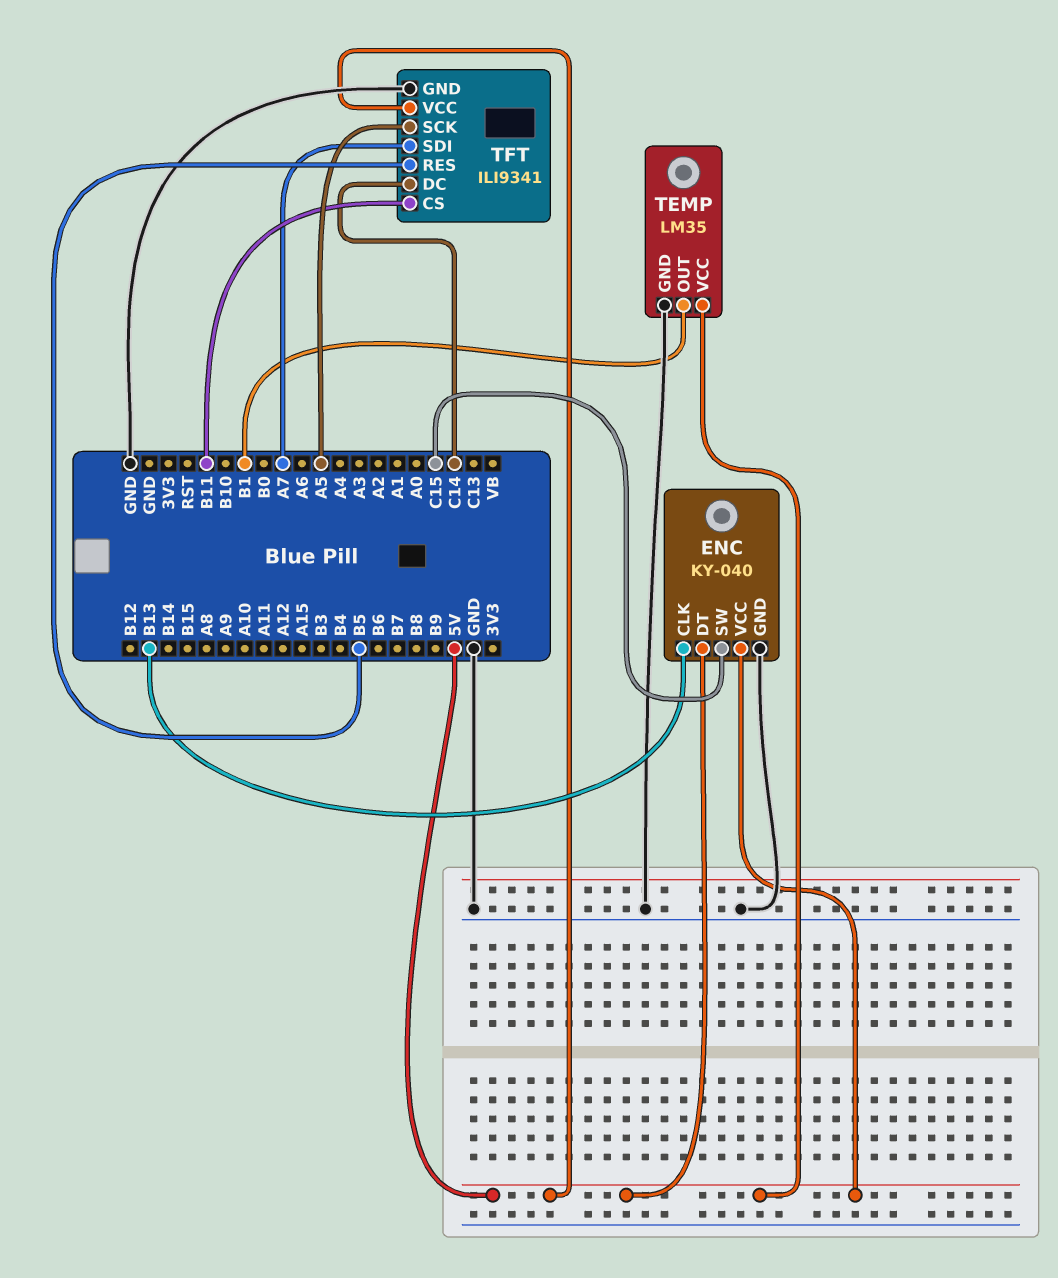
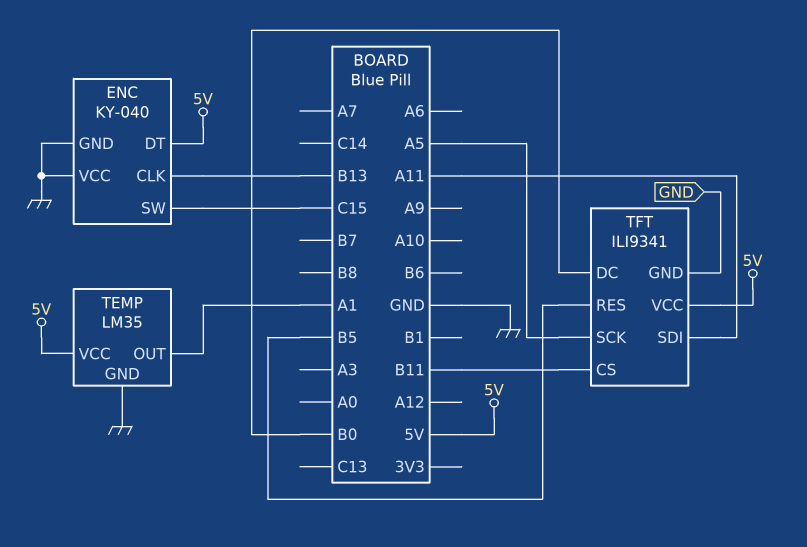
ENC pin VCC: 5V -> GND
TEMP pin OUT: B1 -> A1
TFT pin DC: C14 -> B0
TFT pin SDI: A7 -> A11

